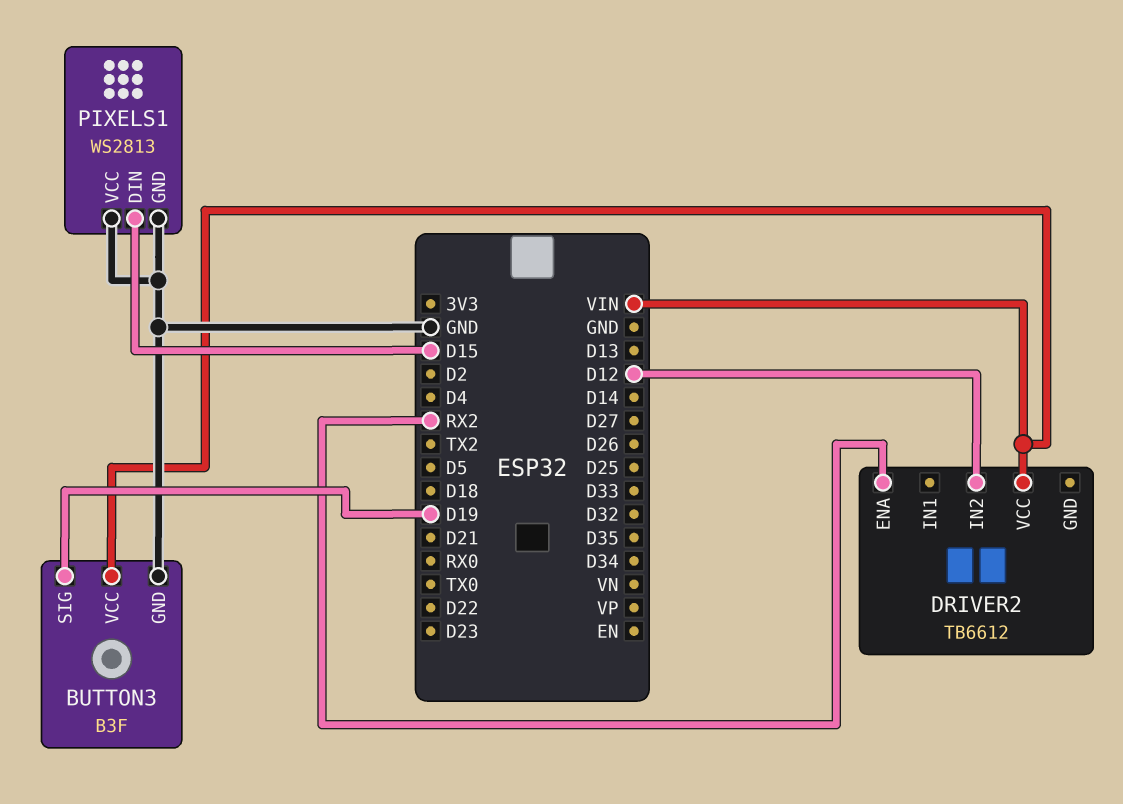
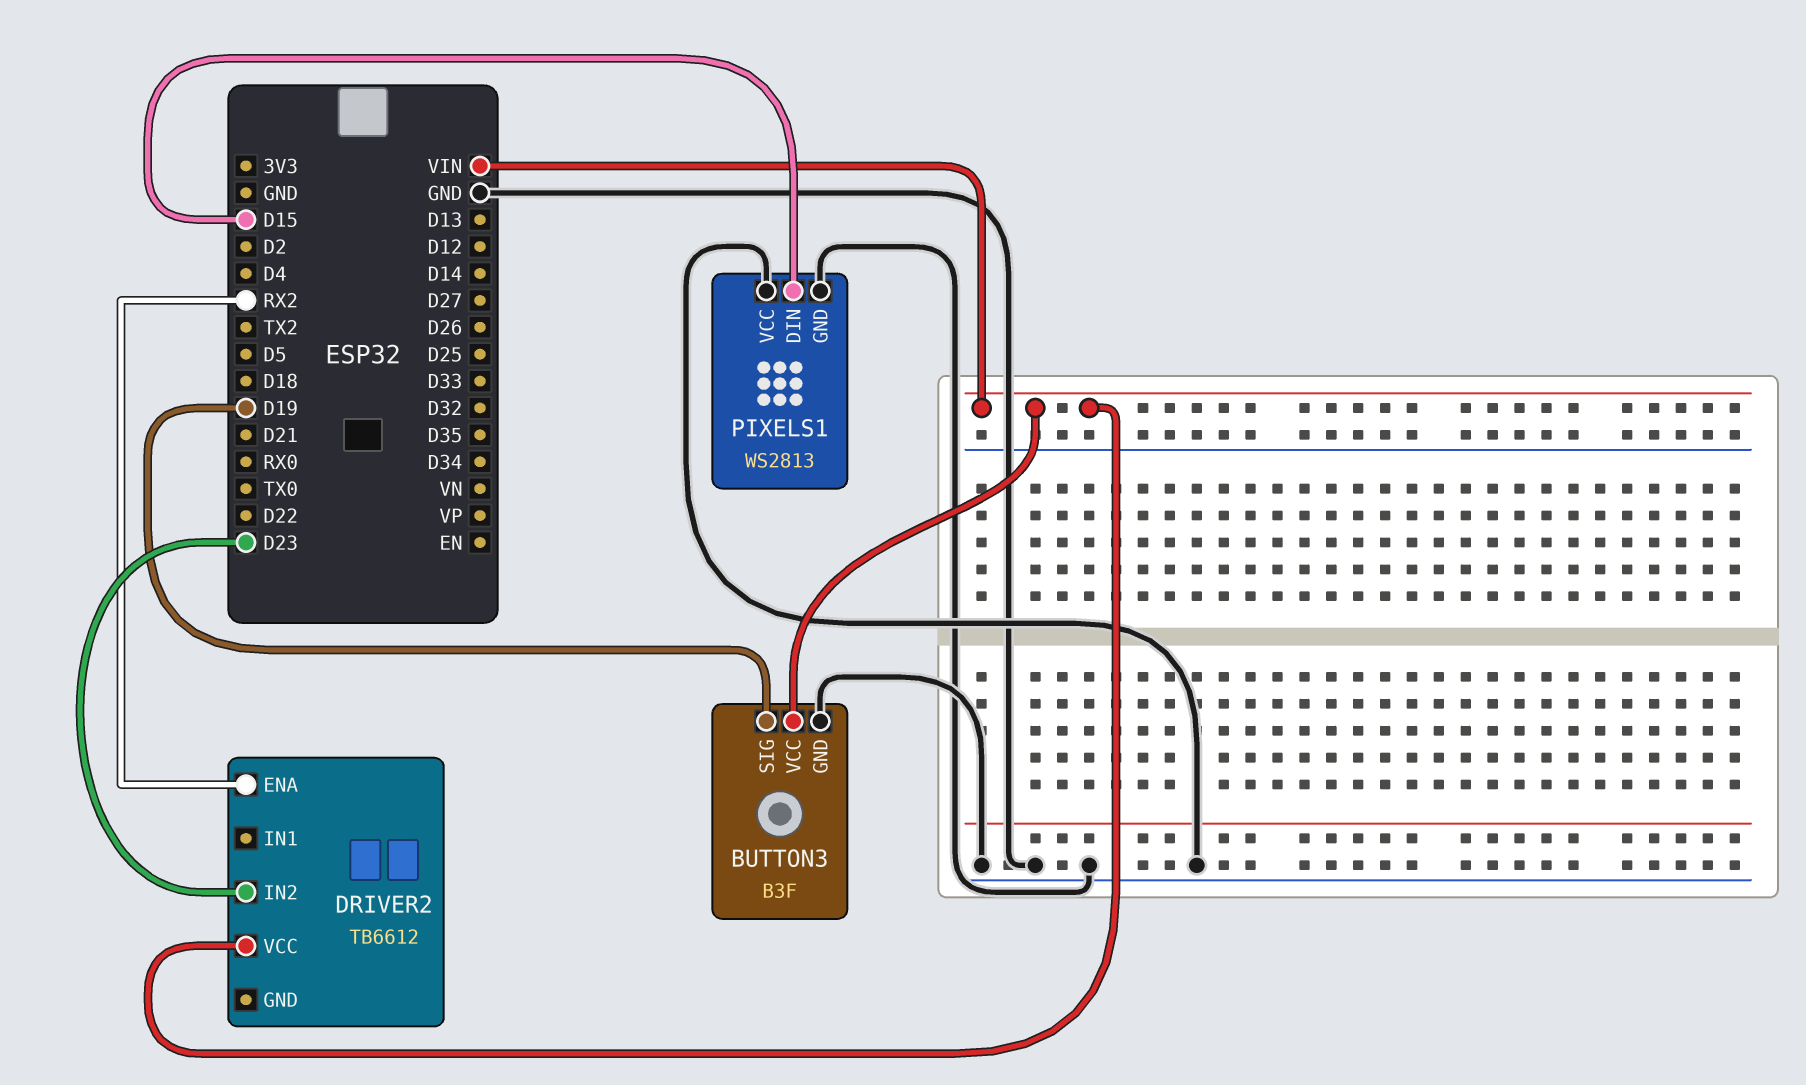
DRIVER2 pin IN2: D12 -> D23

